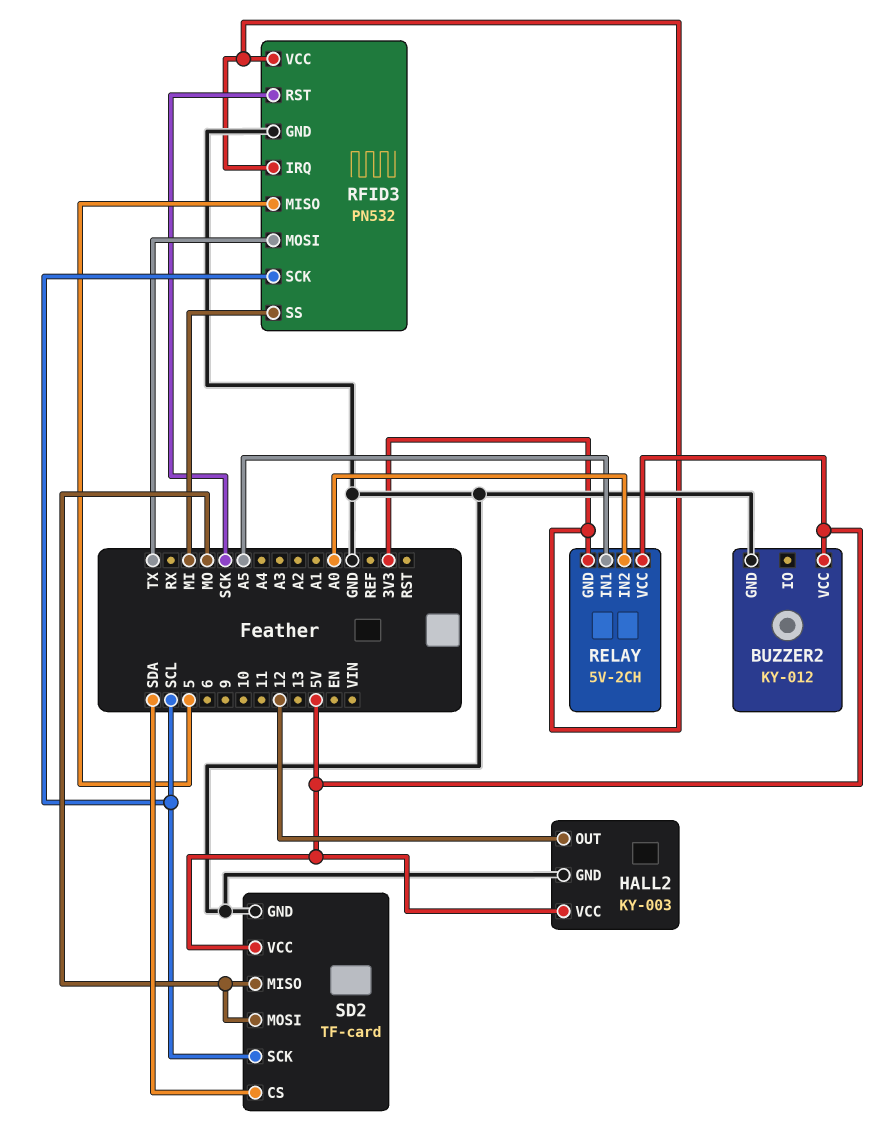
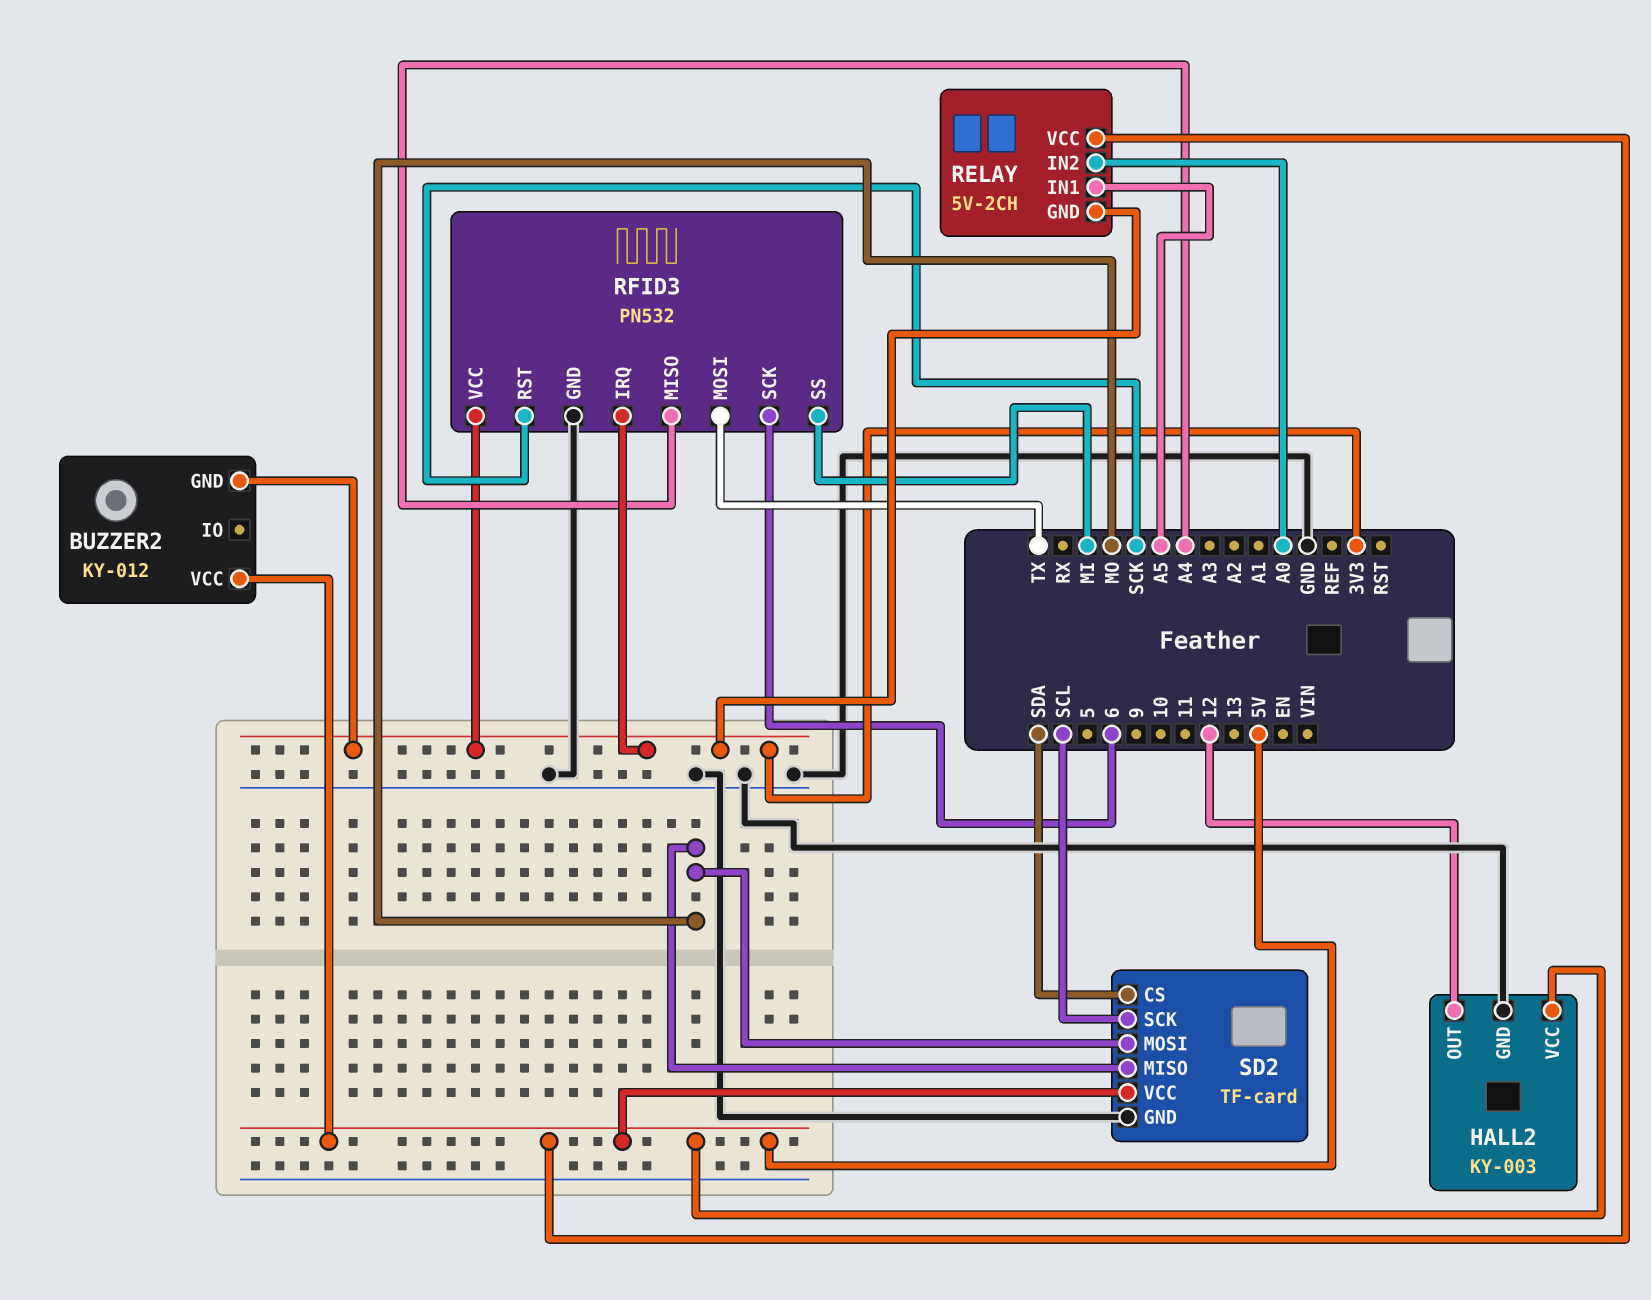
BUZZER2 pin GND: GND -> 3V3
RFID3 pin MISO: 5 -> A4
RFID3 pin SCK: SCL -> 6

